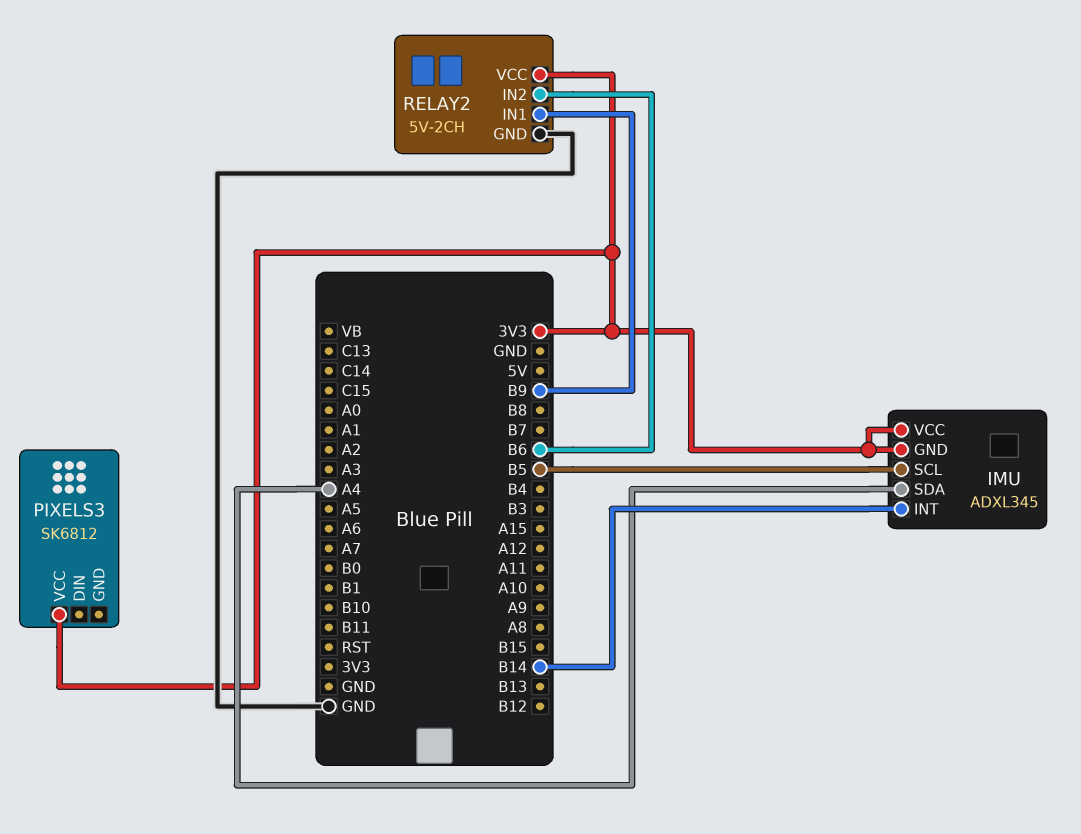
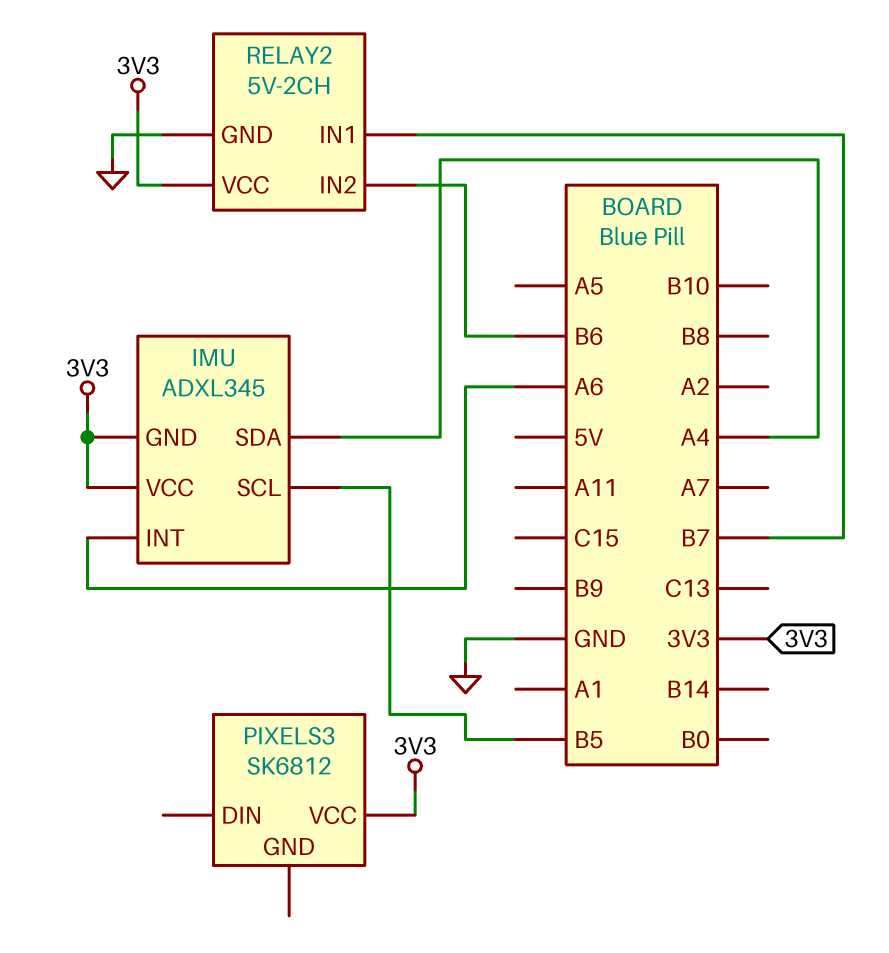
IMU pin INT: B14 -> A6
RELAY2 pin IN1: B9 -> B7

